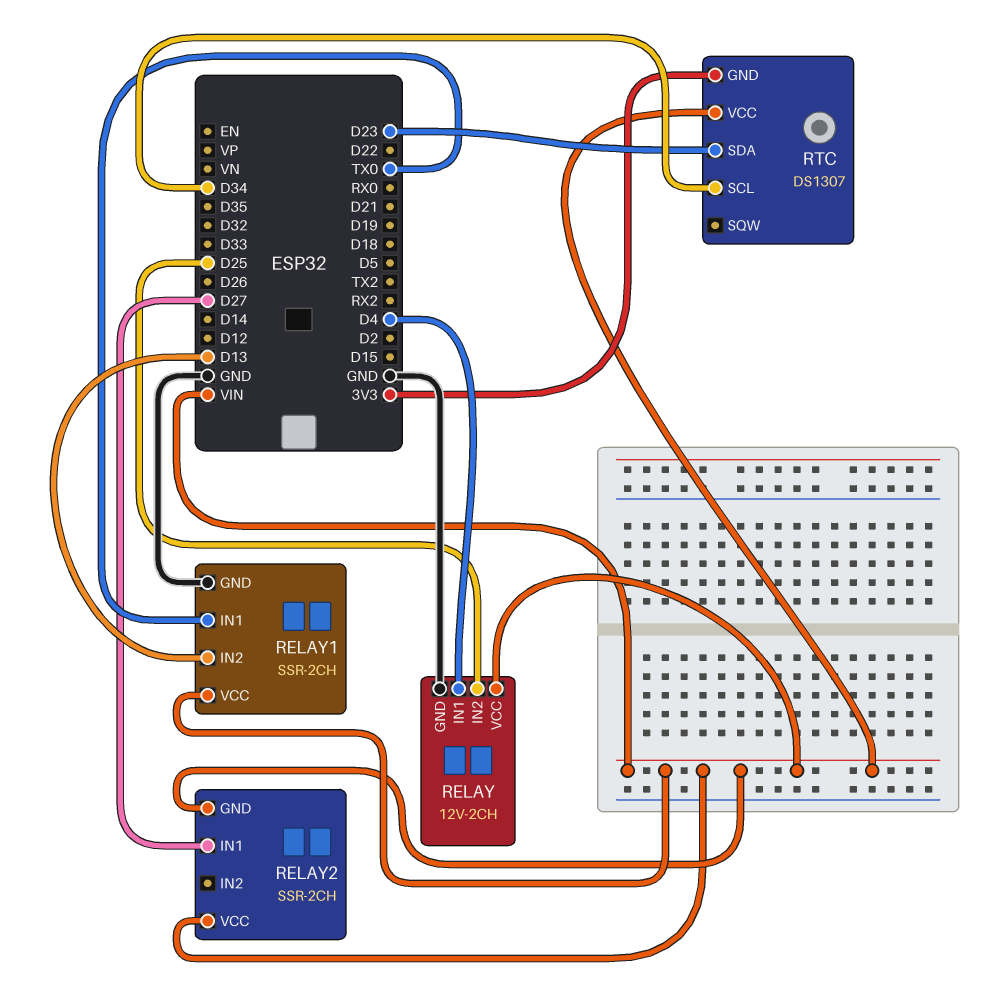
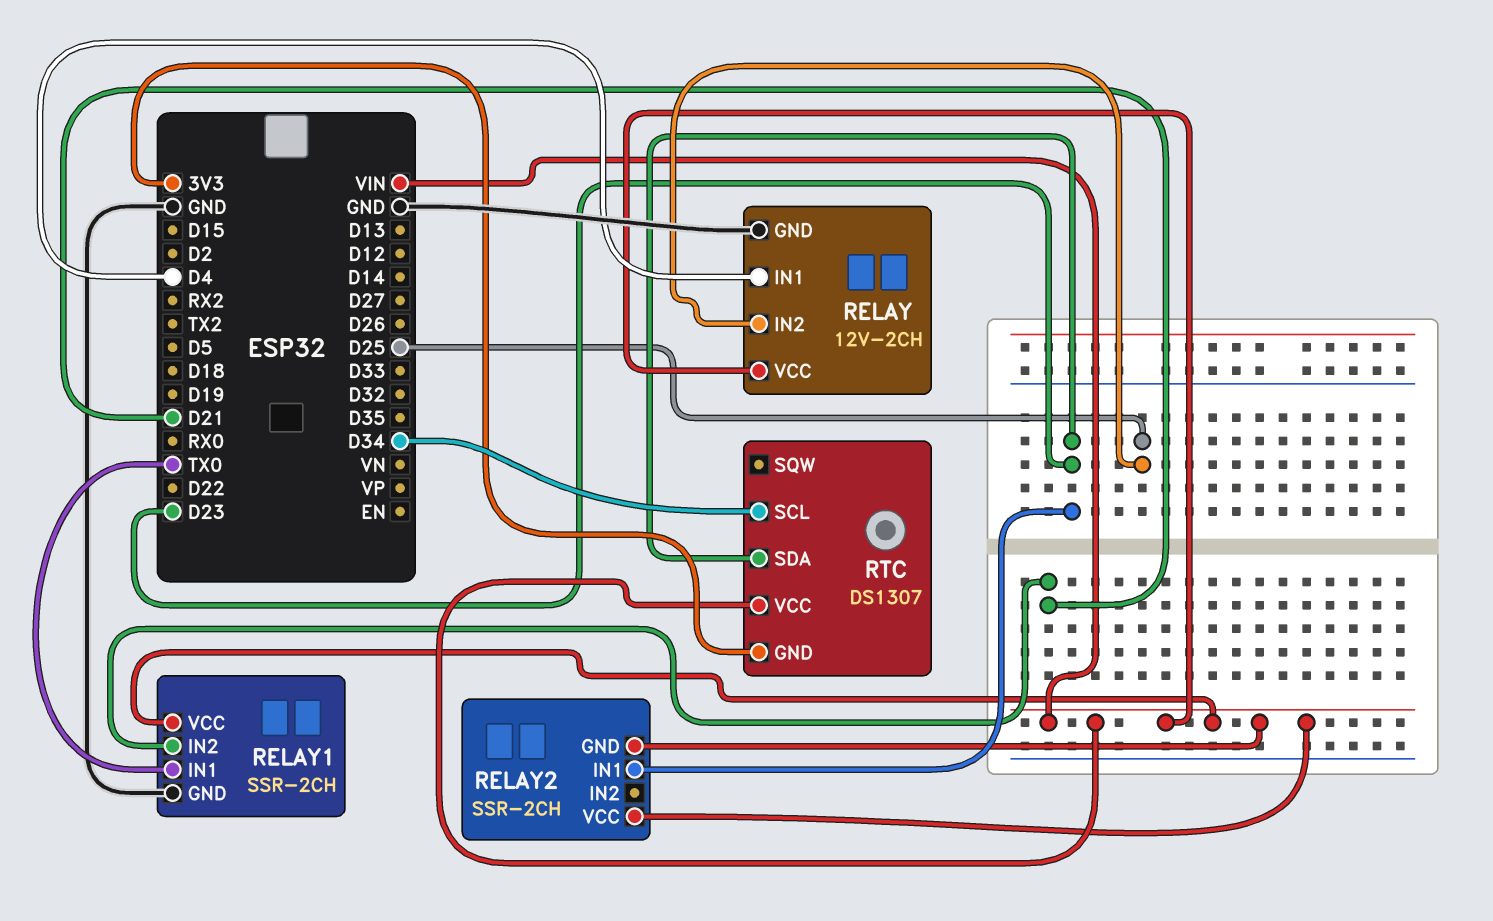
RELAY1 pin IN2: D13 -> D21
RELAY2 pin IN1: D27 -> D23

